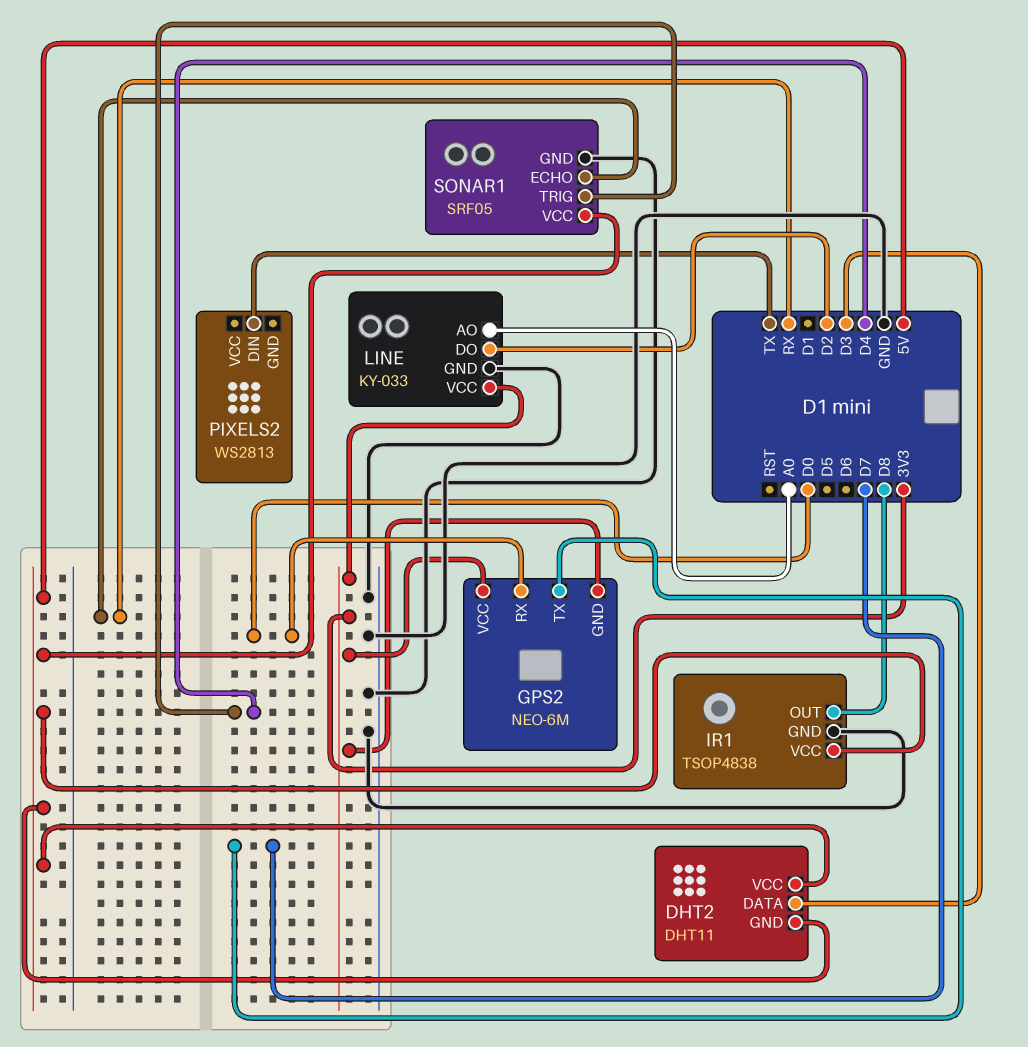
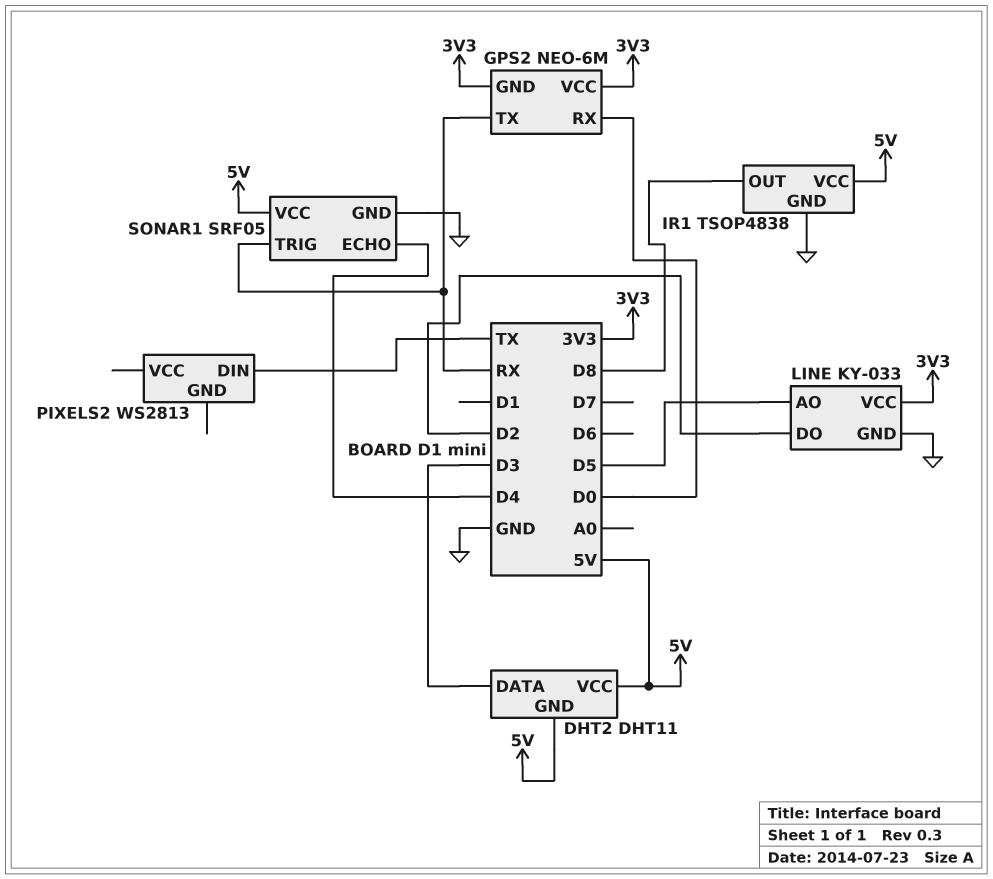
GPS2 pin TX: D7 -> RX
LINE pin AO: A0 -> D5
SONAR1 pin ECHO: RX -> D4
SONAR1 pin TRIG: D4 -> RX

